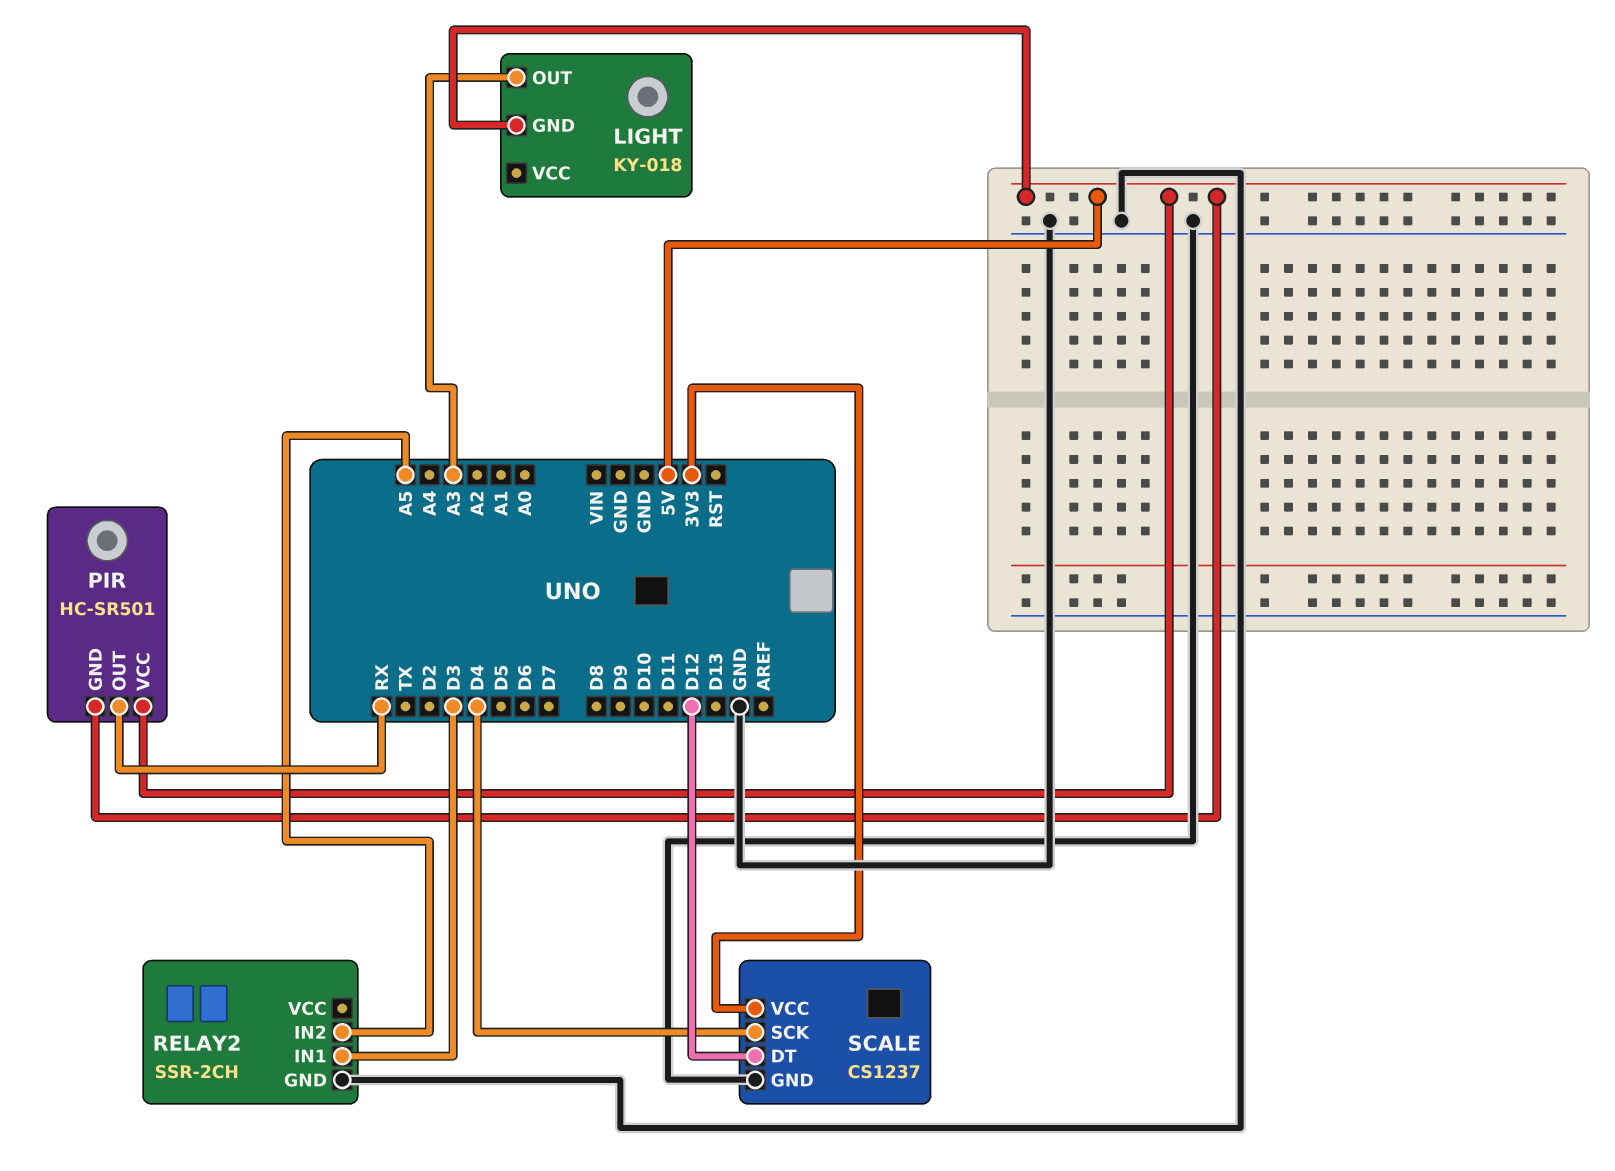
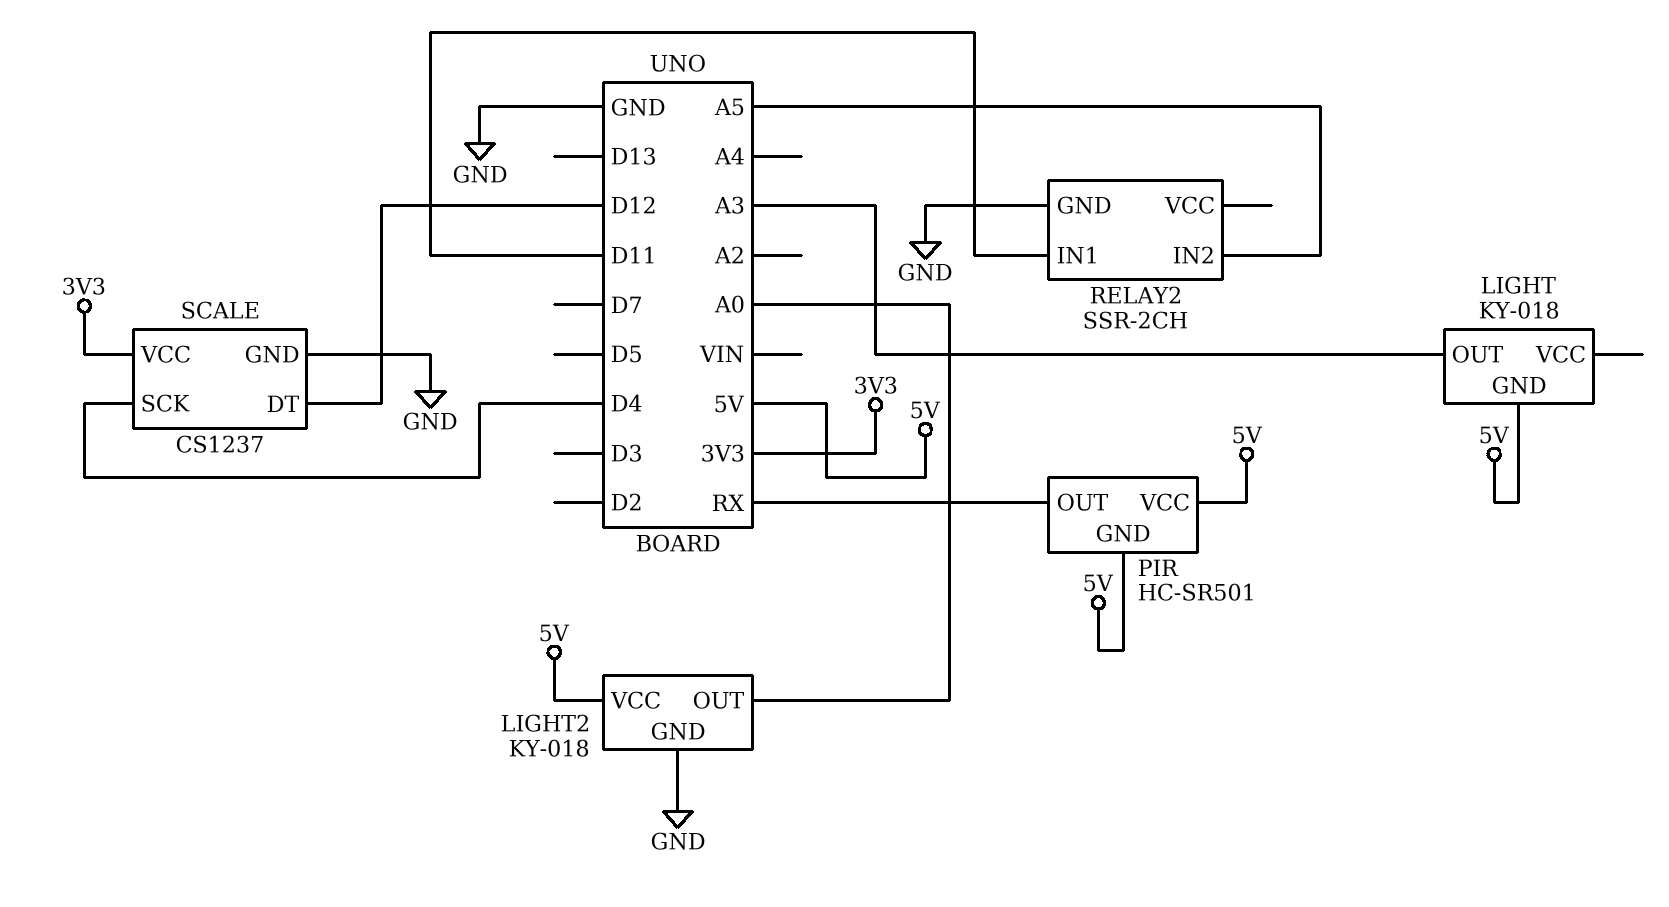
LIGHT2: none -> KY-018
LIGHT2 pin GND: none -> GND
LIGHT2 pin OUT: none -> A0
LIGHT2 pin VCC: none -> 5V
RELAY2 pin IN1: D3 -> D11

